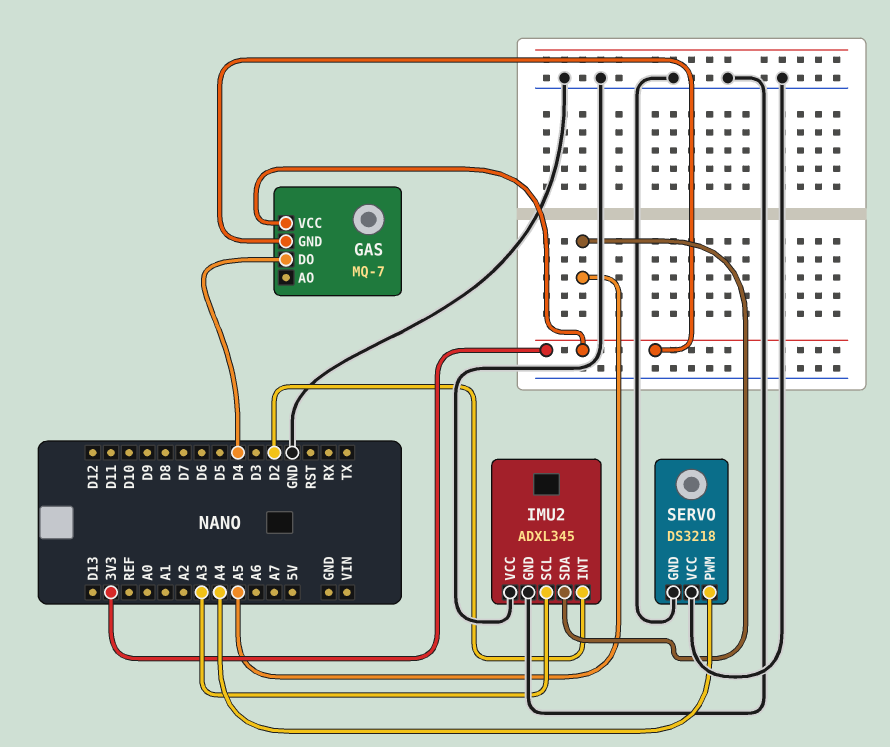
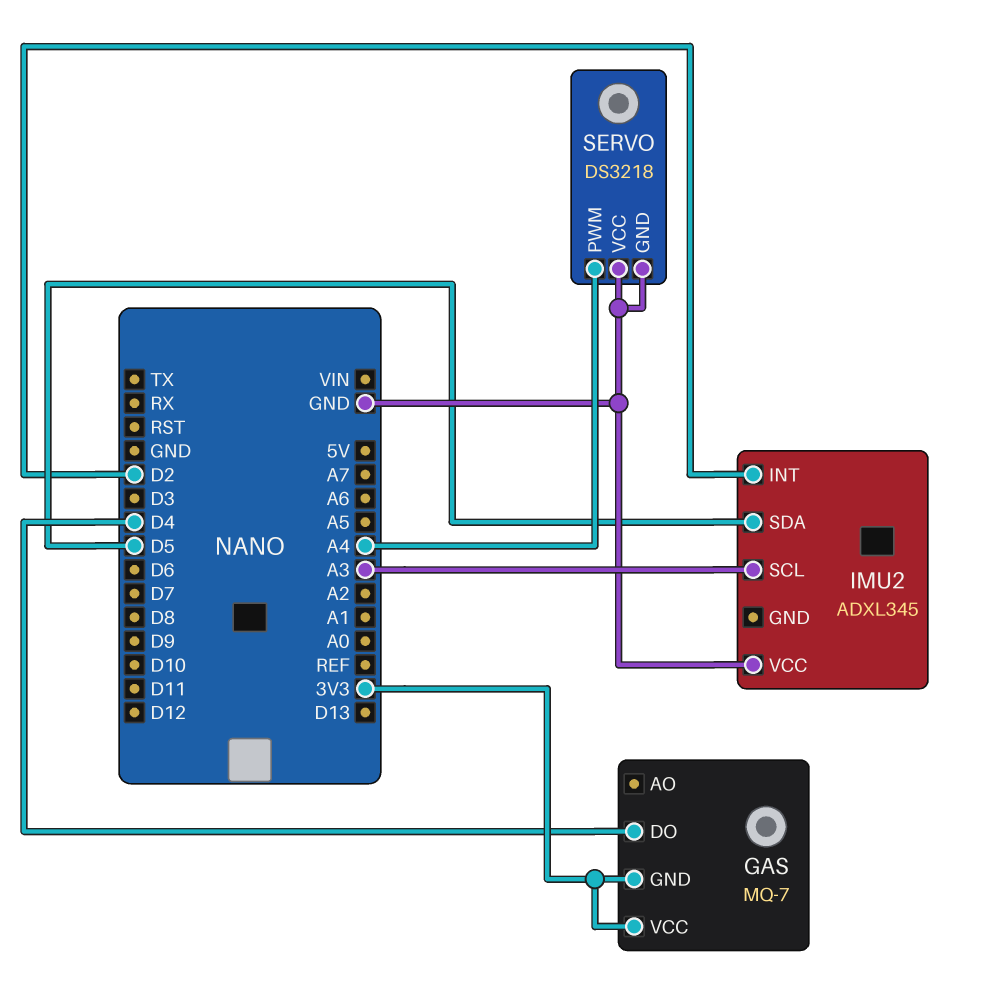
IMU2 pin GND: GND -> none
IMU2 pin SDA: A5 -> D5

